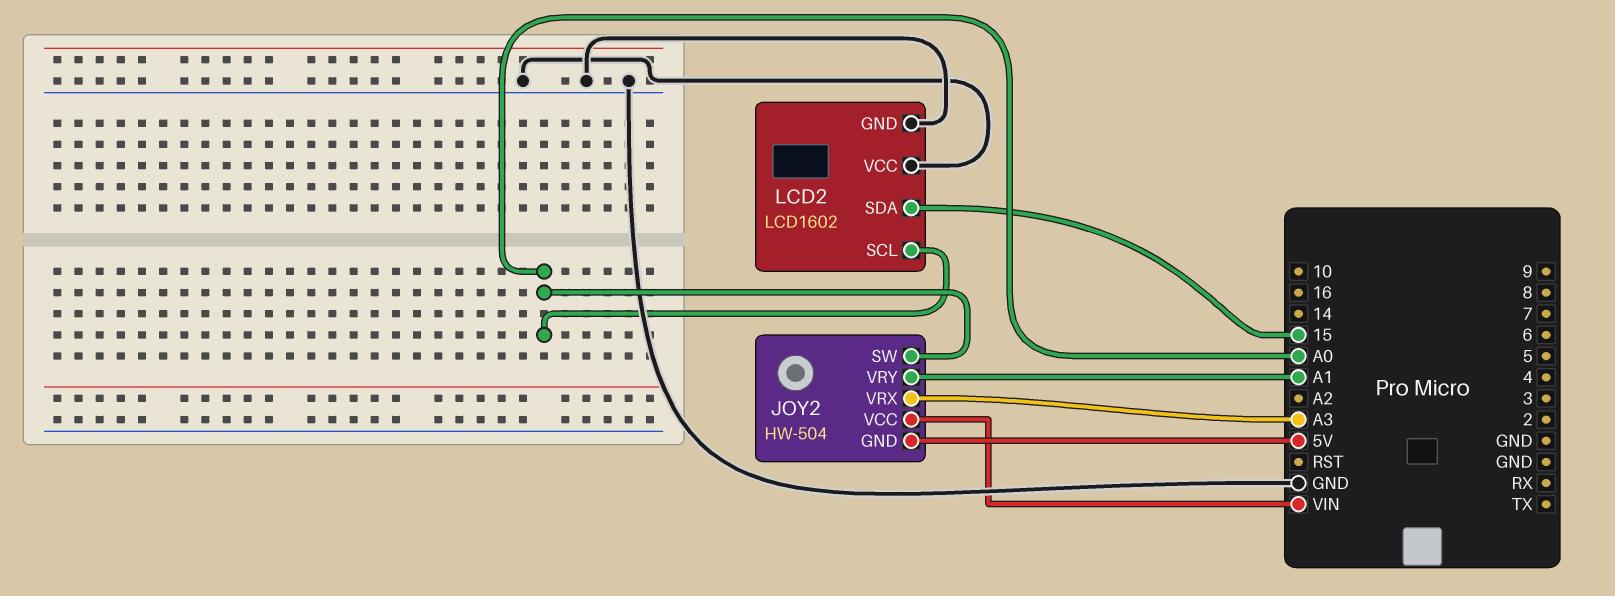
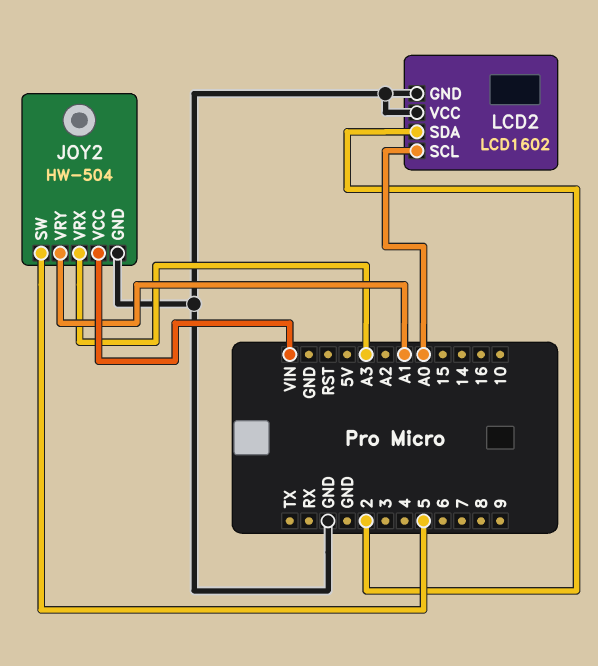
JOY2 pin GND: 5V -> GND
JOY2 pin SW: A0 -> 5
LCD2 pin SDA: 15 -> 2

